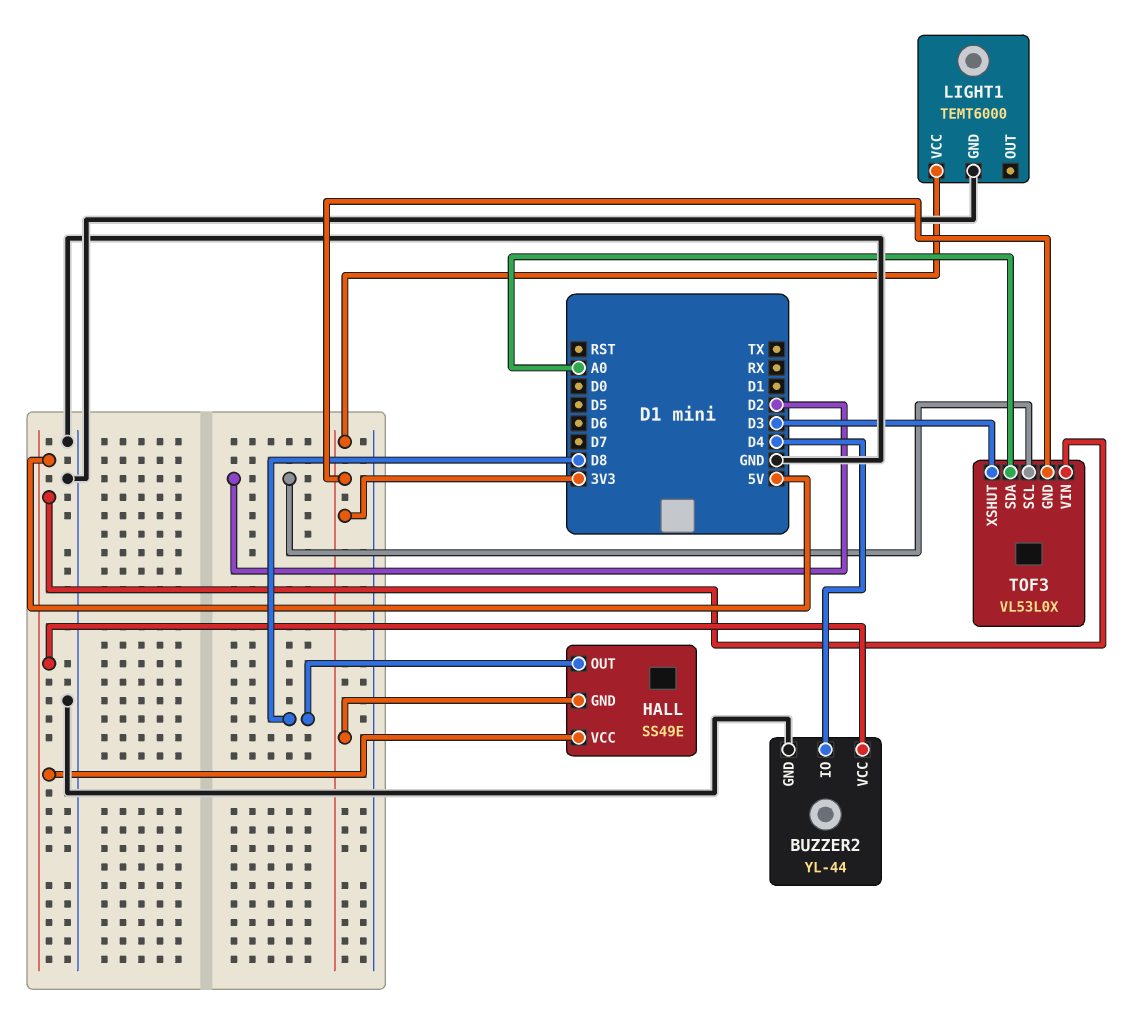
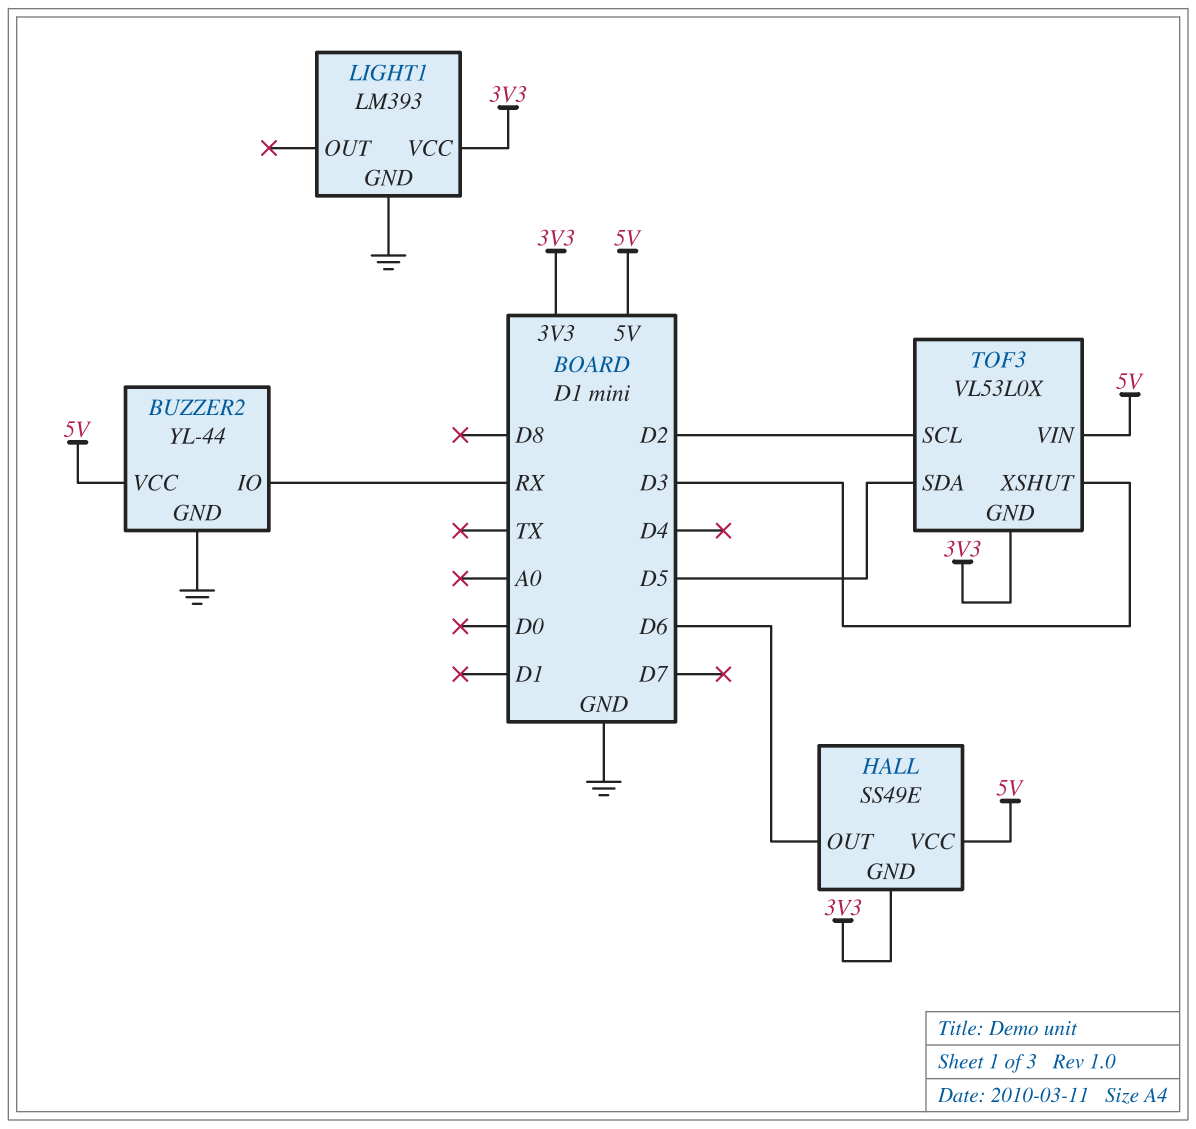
BUZZER2 pin IO: D4 -> RX
HALL pin OUT: D8 -> D6
LIGHT1: TEMT6000 -> LM393
TOF3 pin SDA: A0 -> D5

